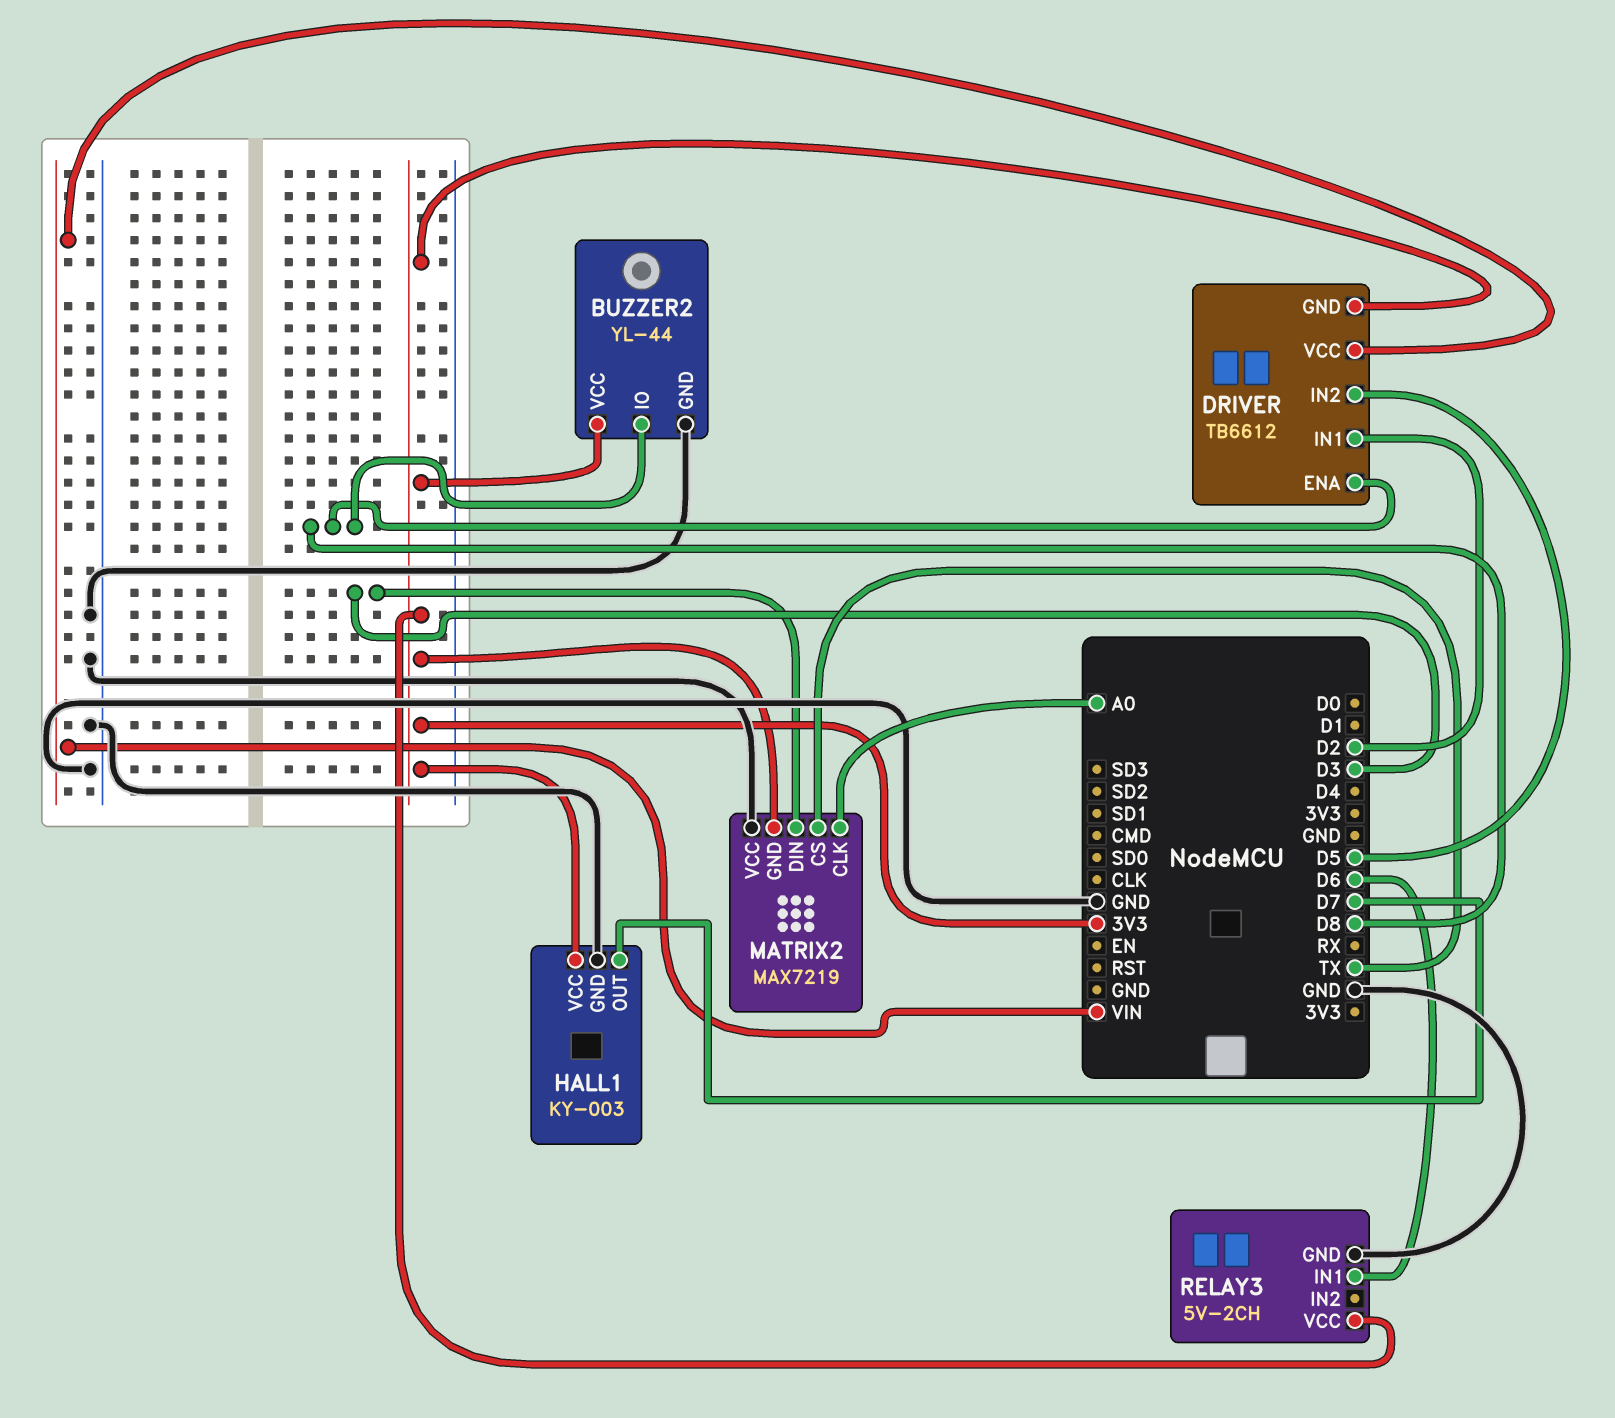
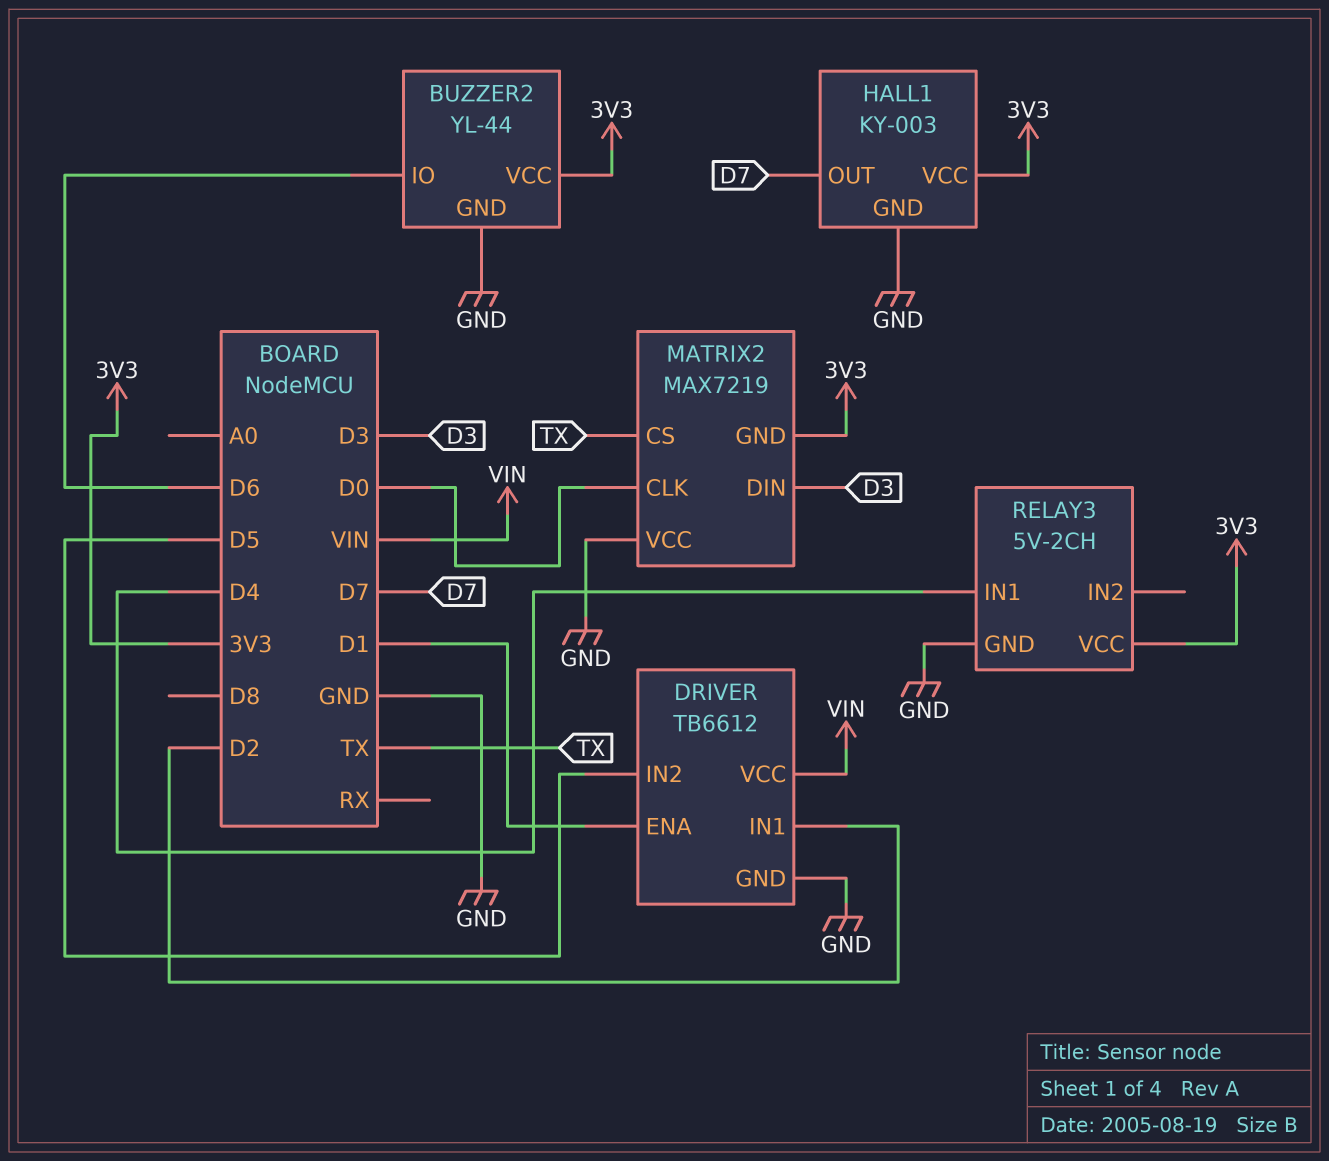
BUZZER2 pin IO: D8 -> D6
DRIVER pin ENA: D8 -> D1
DRIVER pin GND: 3V3 -> GND
MATRIX2 pin CLK: A0 -> D0
RELAY3 pin IN1: D6 -> D4

